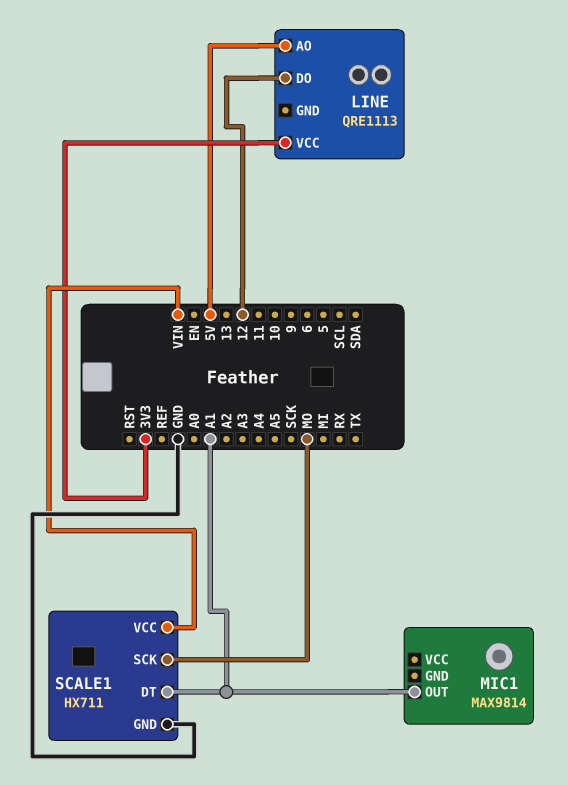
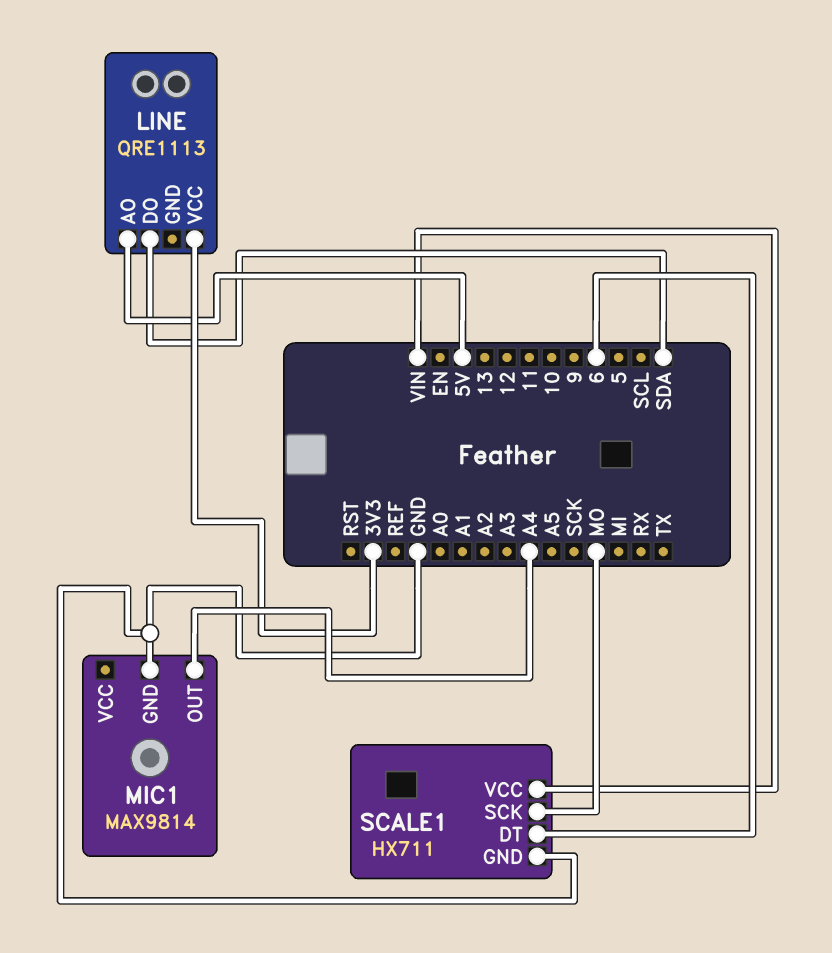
LINE pin DO: 12 -> SDA
MIC1 pin GND: none -> GND
MIC1 pin OUT: A1 -> A4
SCALE1 pin DT: A1 -> 6

